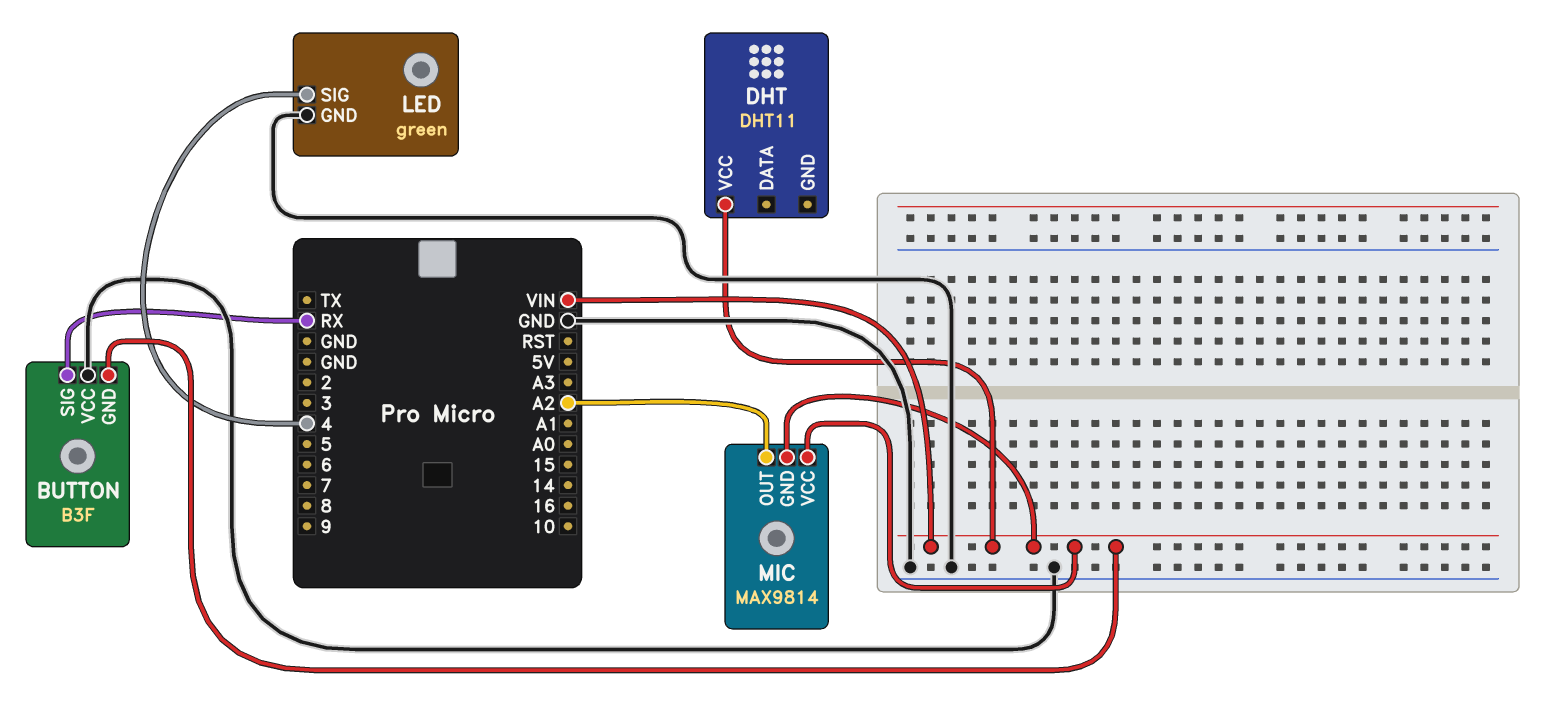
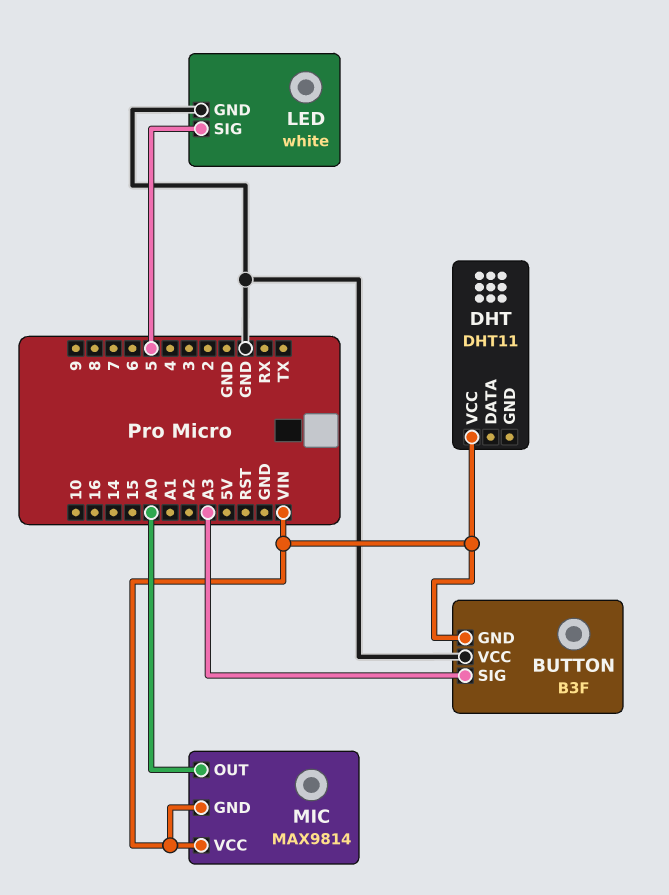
BUTTON pin SIG: RX -> A3
LED: green -> white
LED pin SIG: 4 -> 5
MIC pin OUT: A2 -> A0

